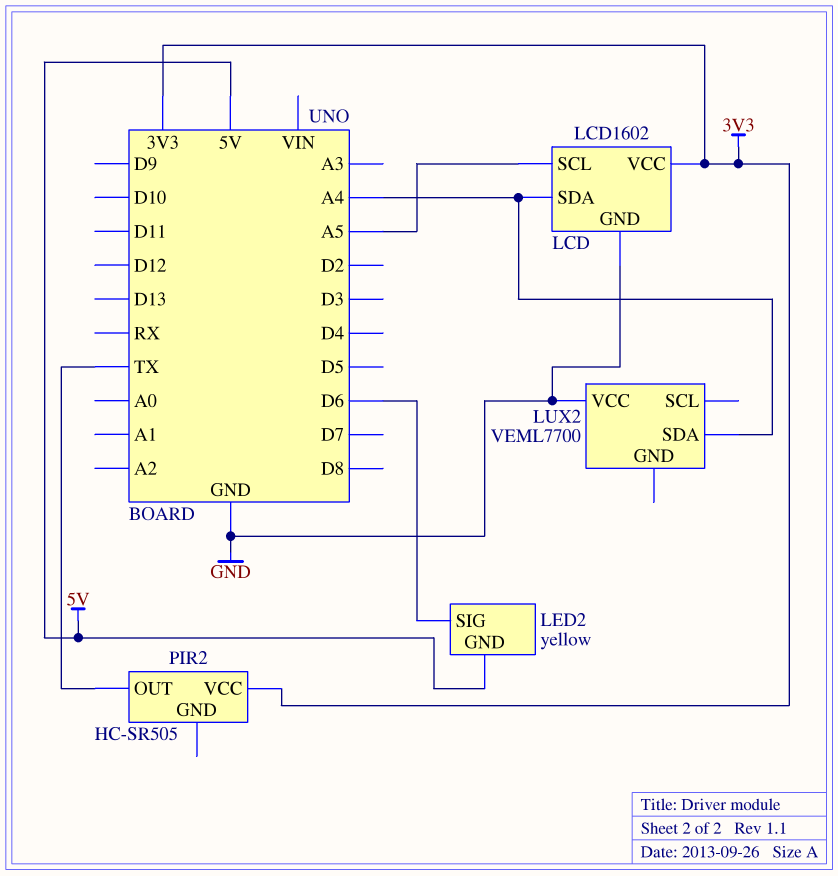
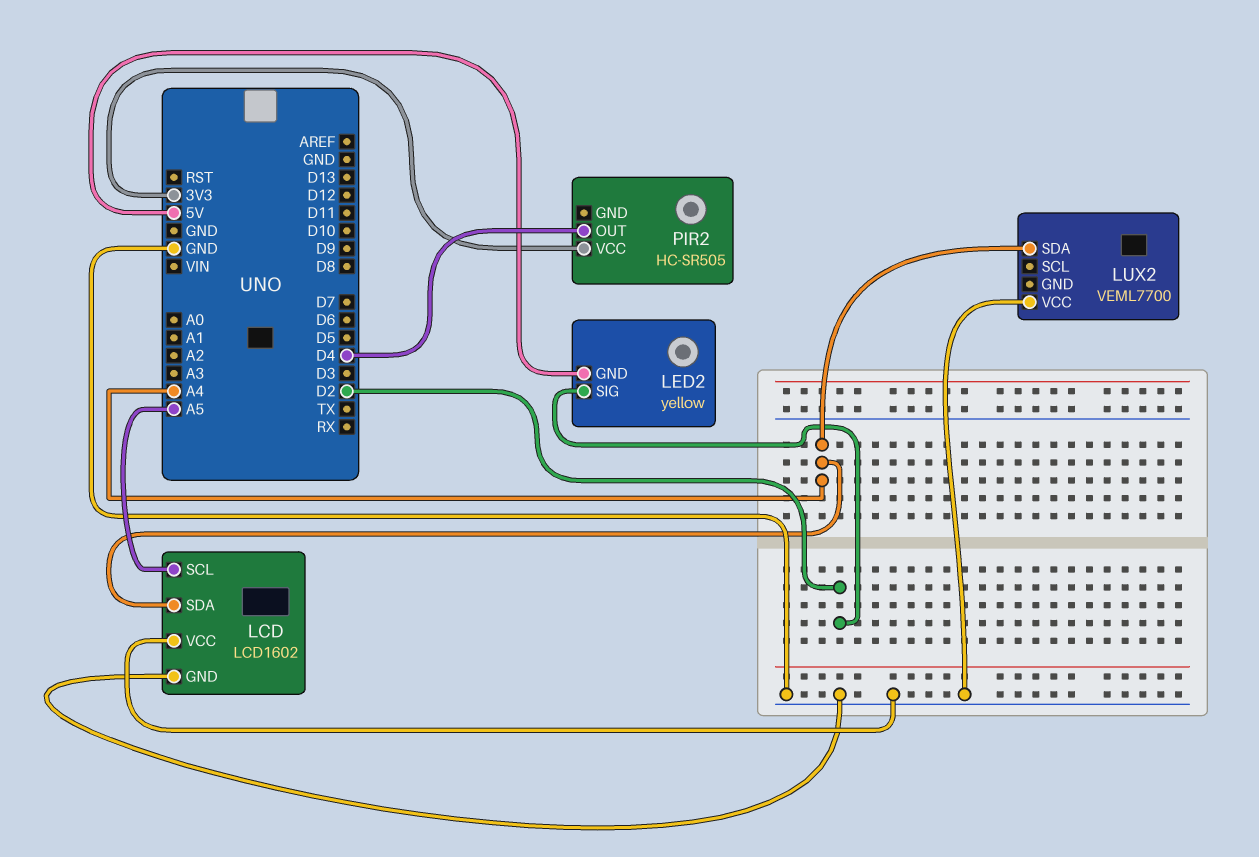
LCD pin VCC: 3V3 -> GND
LED2 pin SIG: D6 -> D2
PIR2 pin OUT: TX -> D4

